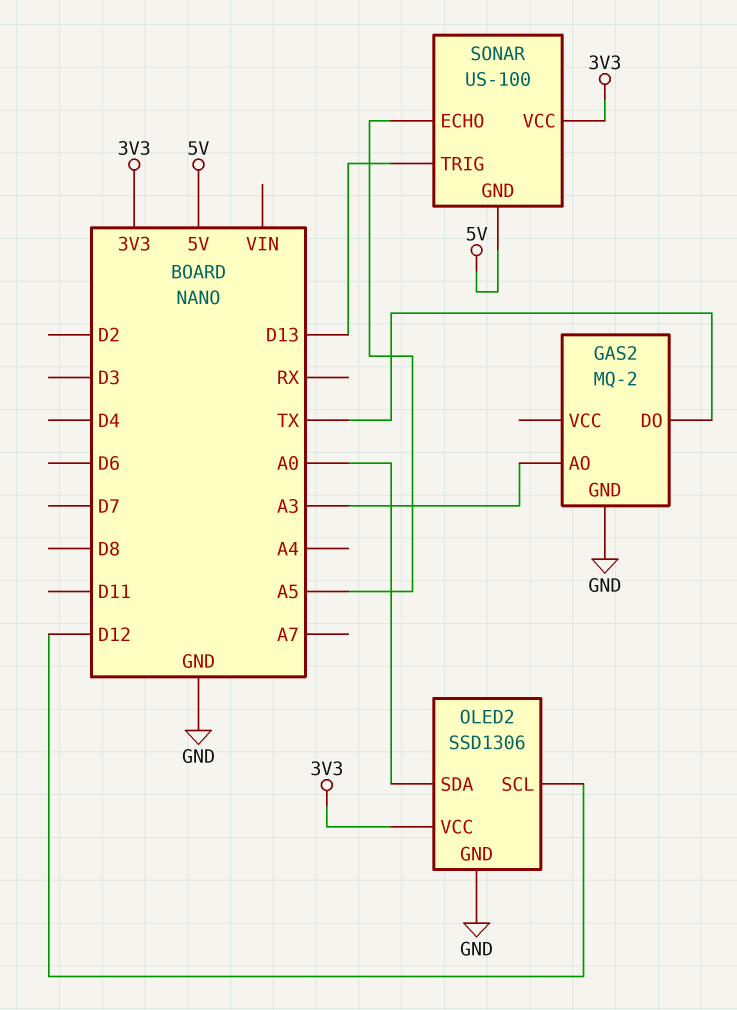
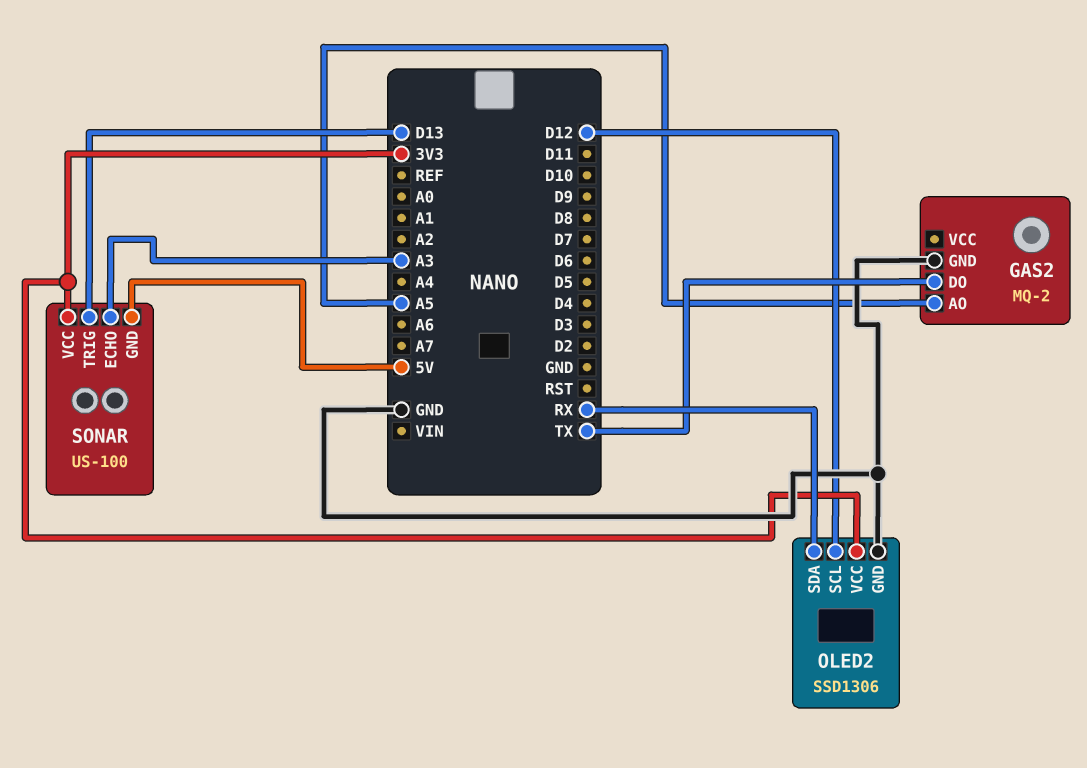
GAS2 pin AO: A3 -> A5
OLED2 pin SDA: A0 -> RX
SONAR pin ECHO: A5 -> A3

